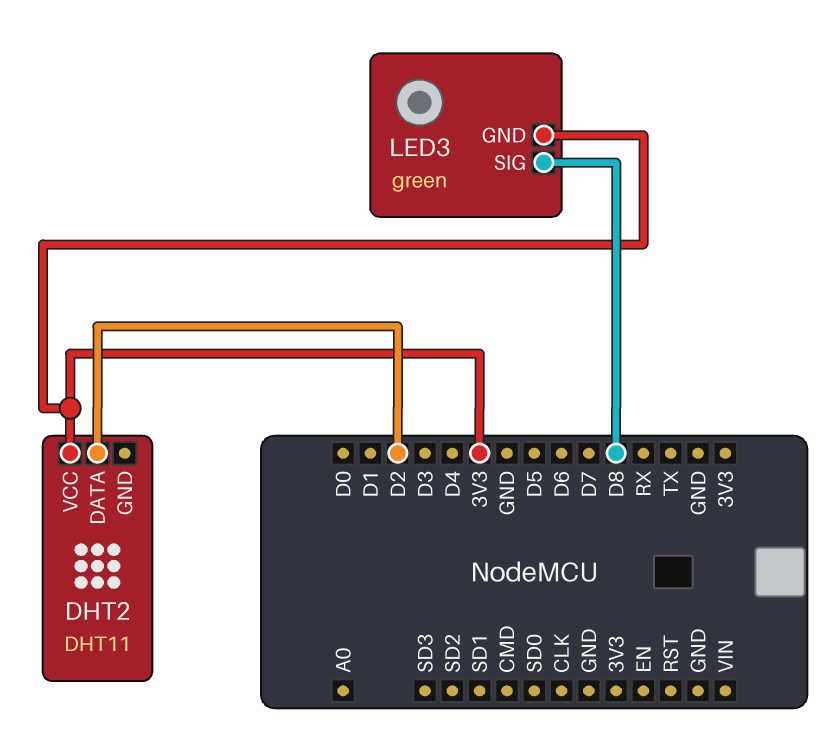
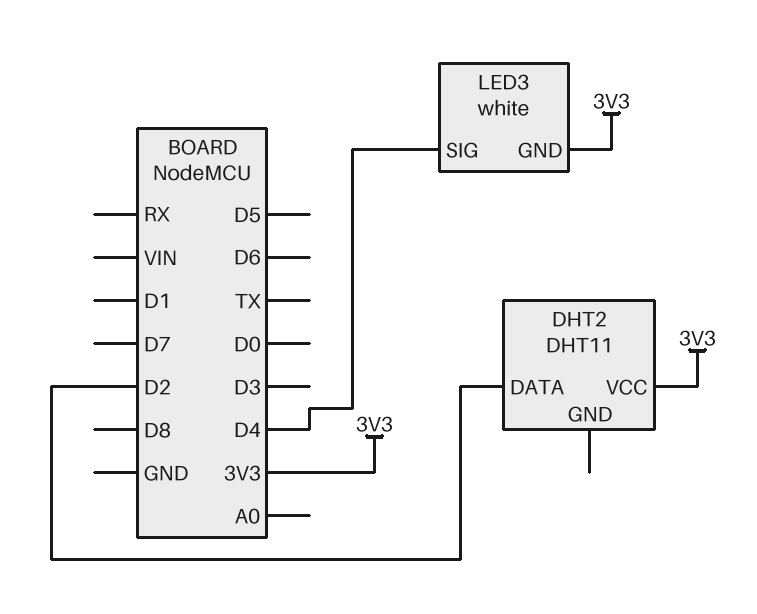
LED3: green -> white
LED3 pin SIG: D8 -> D4

